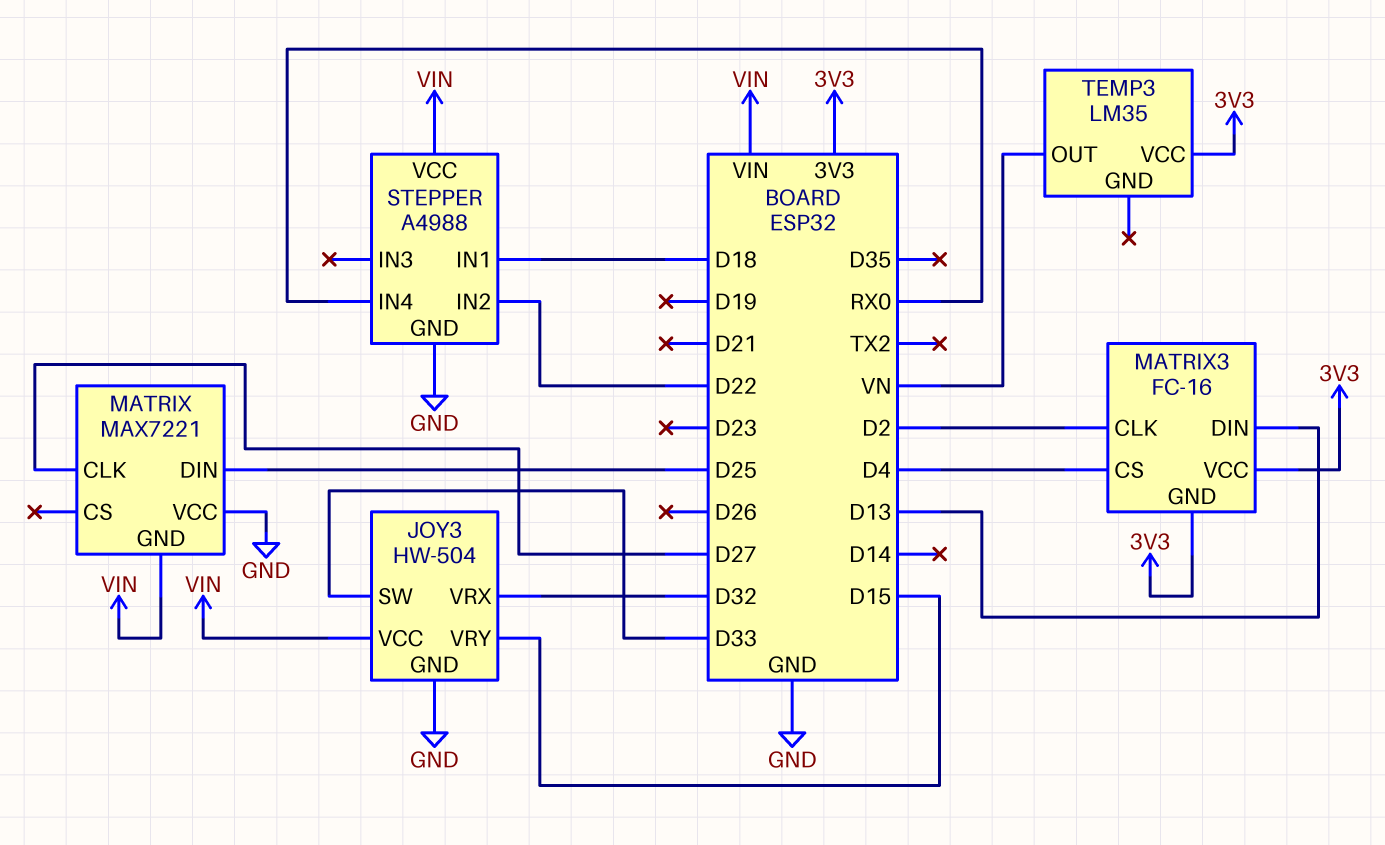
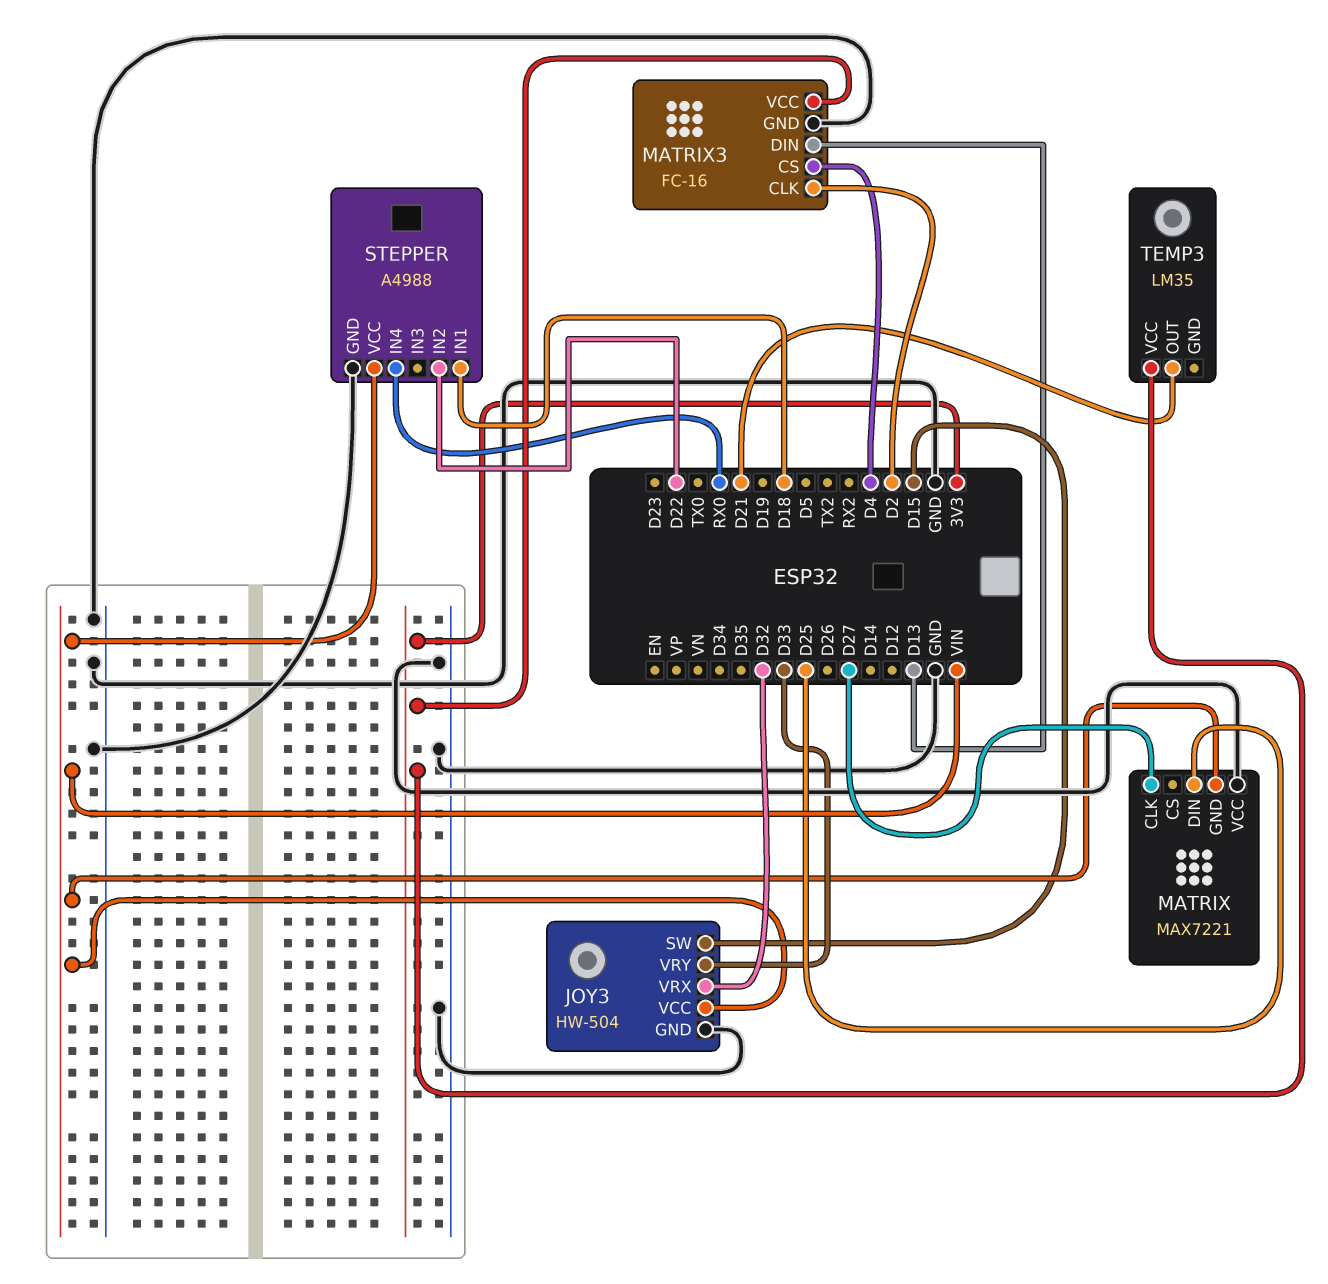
JOY3 pin SW: D33 -> D15
JOY3 pin VRY: D15 -> D33
MATRIX3 pin GND: 3V3 -> GND
TEMP3 pin OUT: VN -> D21

